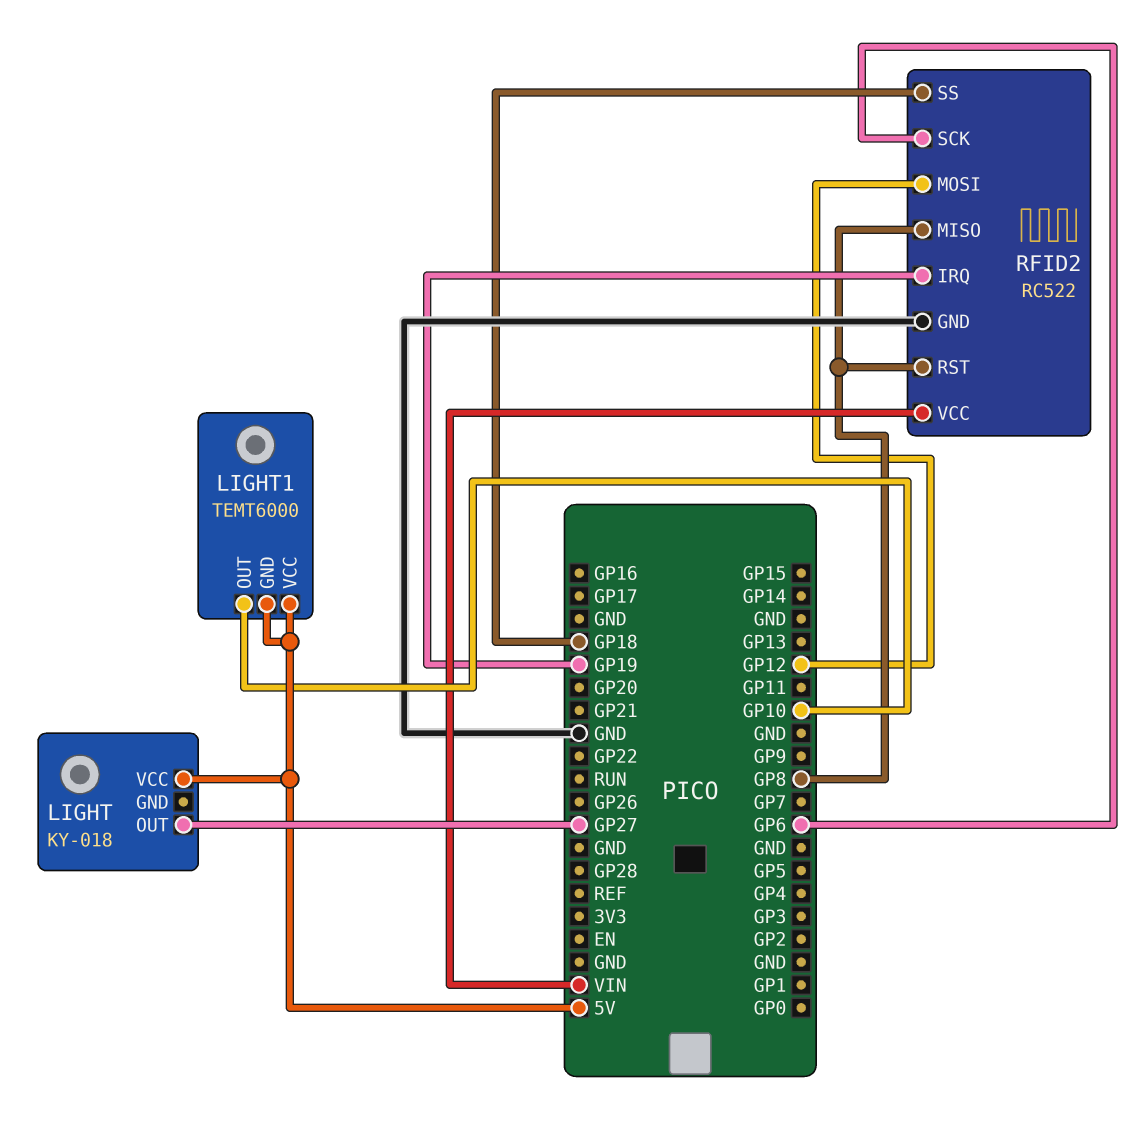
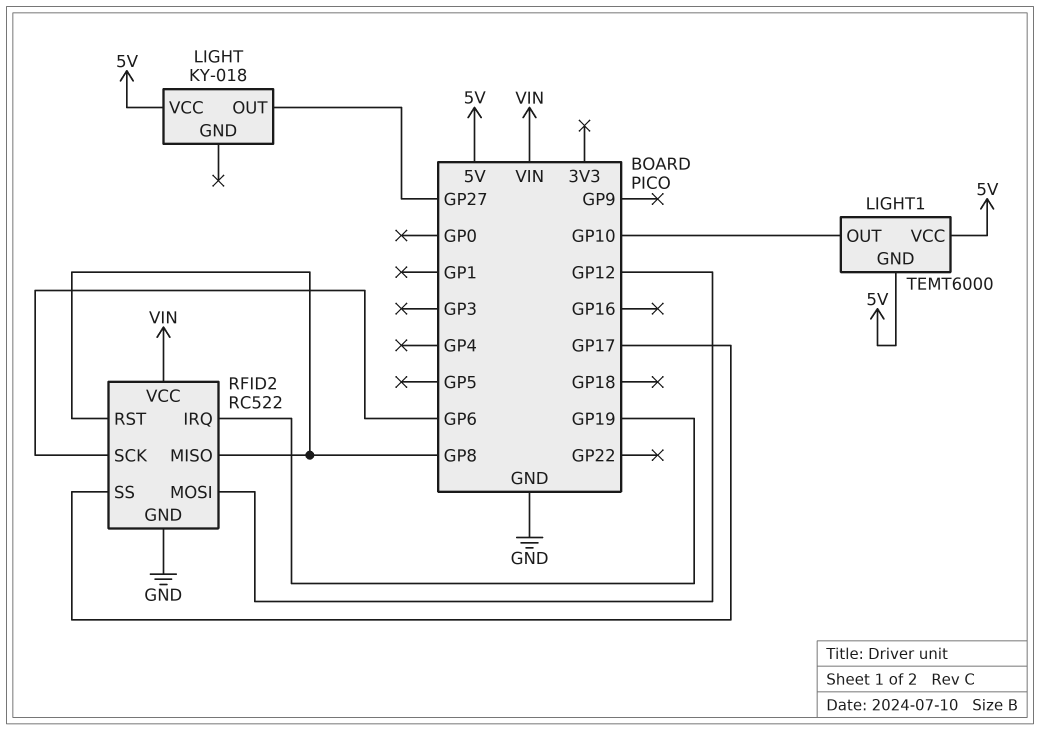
RFID2 pin SS: GP18 -> GP17

